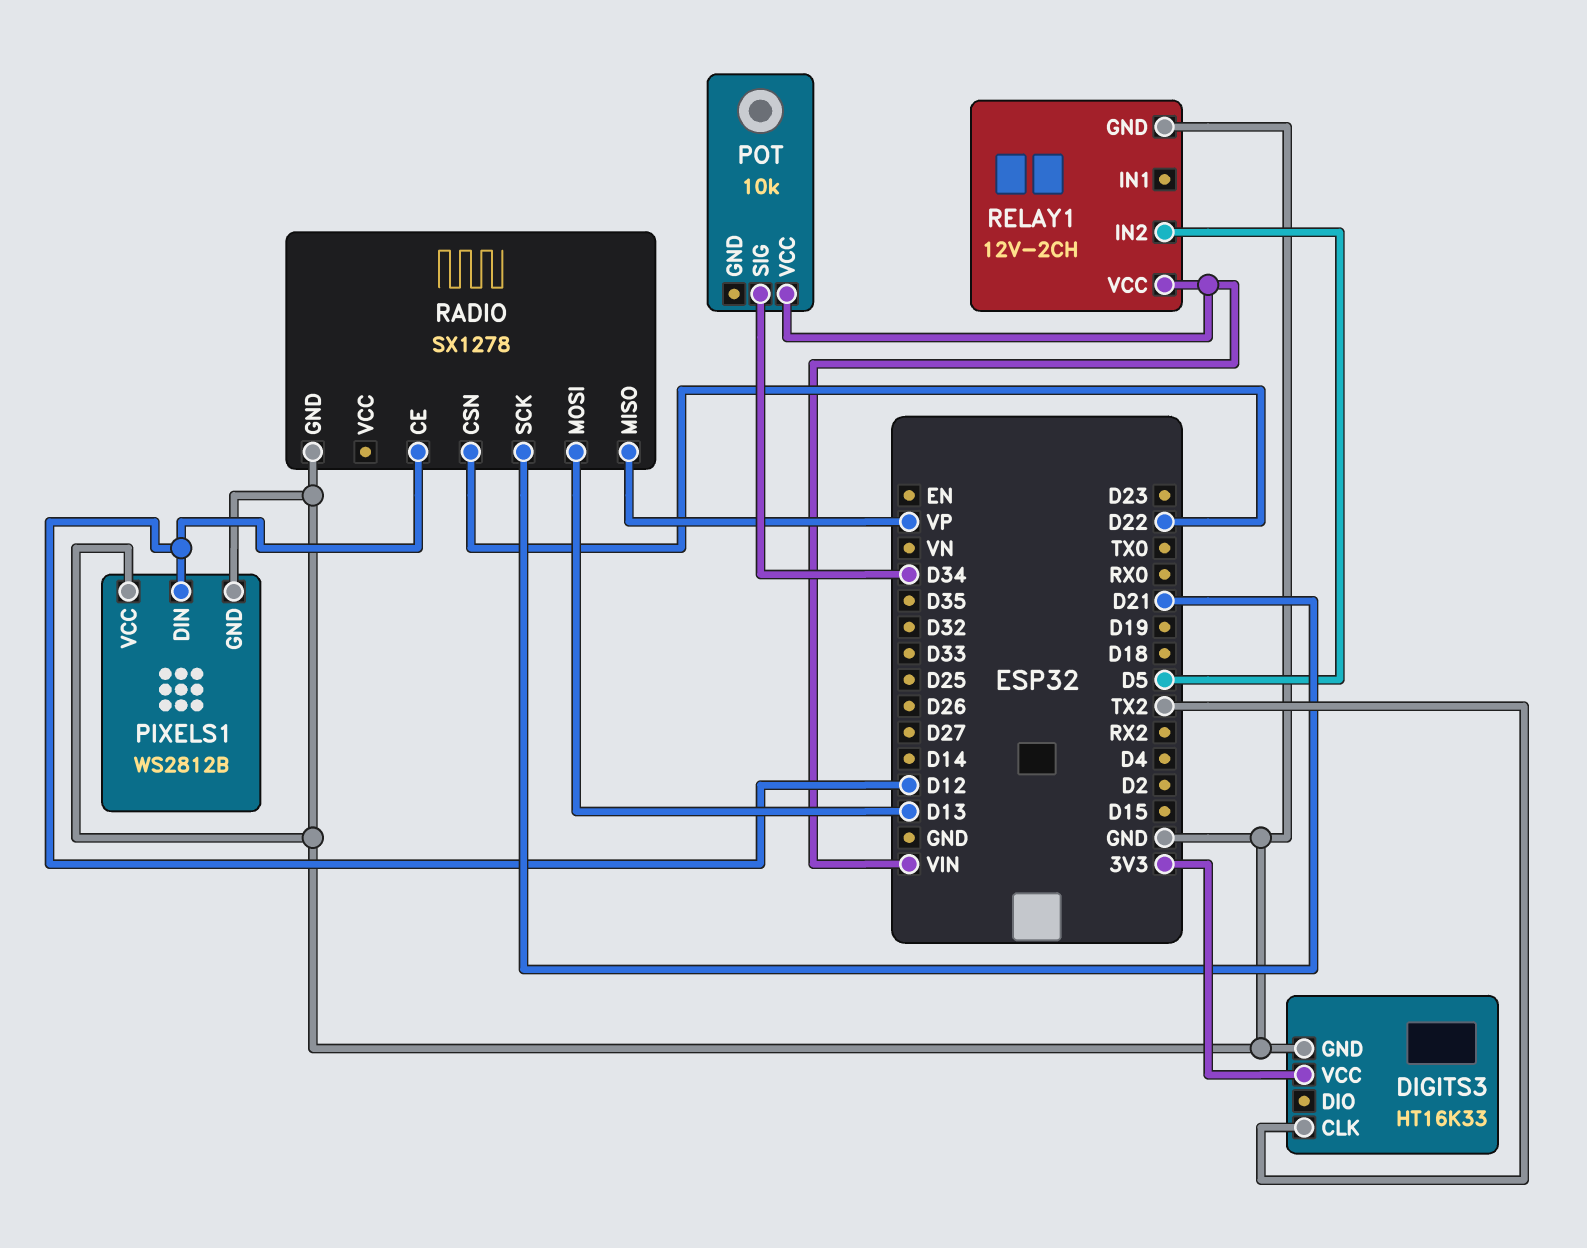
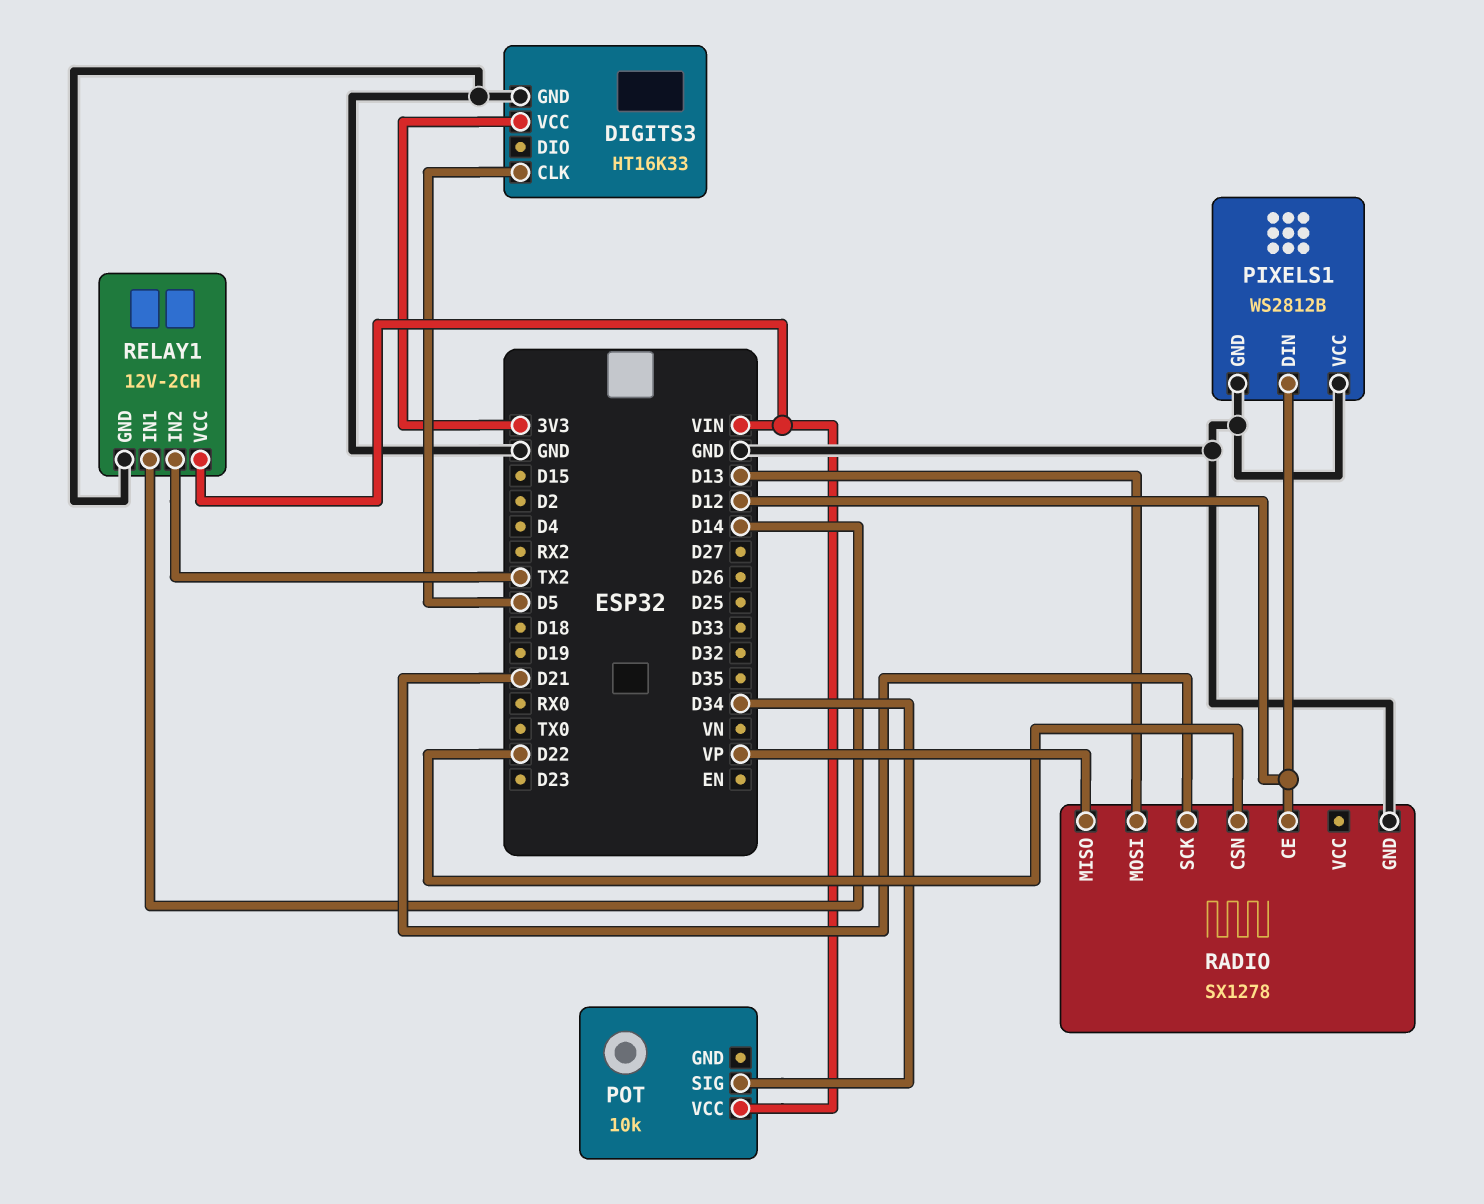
DIGITS3 pin CLK: TX2 -> D5
RELAY1 pin IN1: none -> D14
RELAY1 pin IN2: D5 -> TX2

